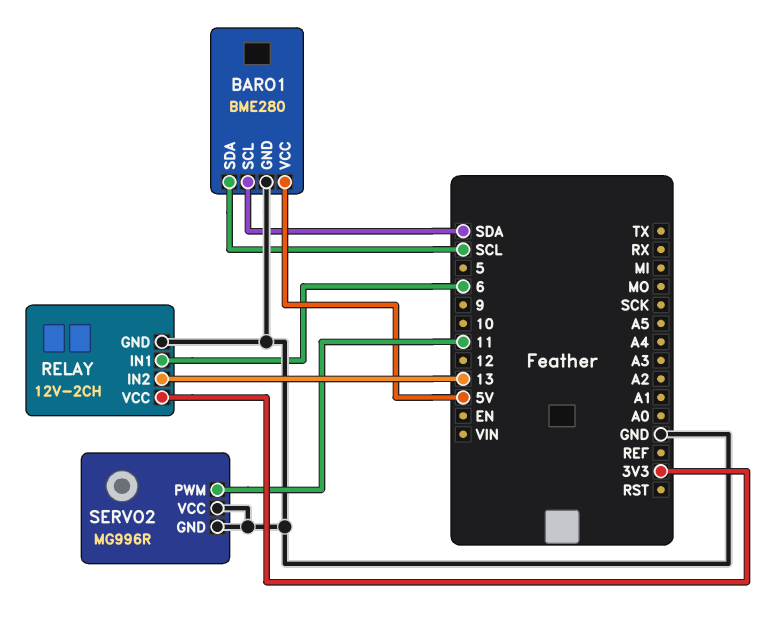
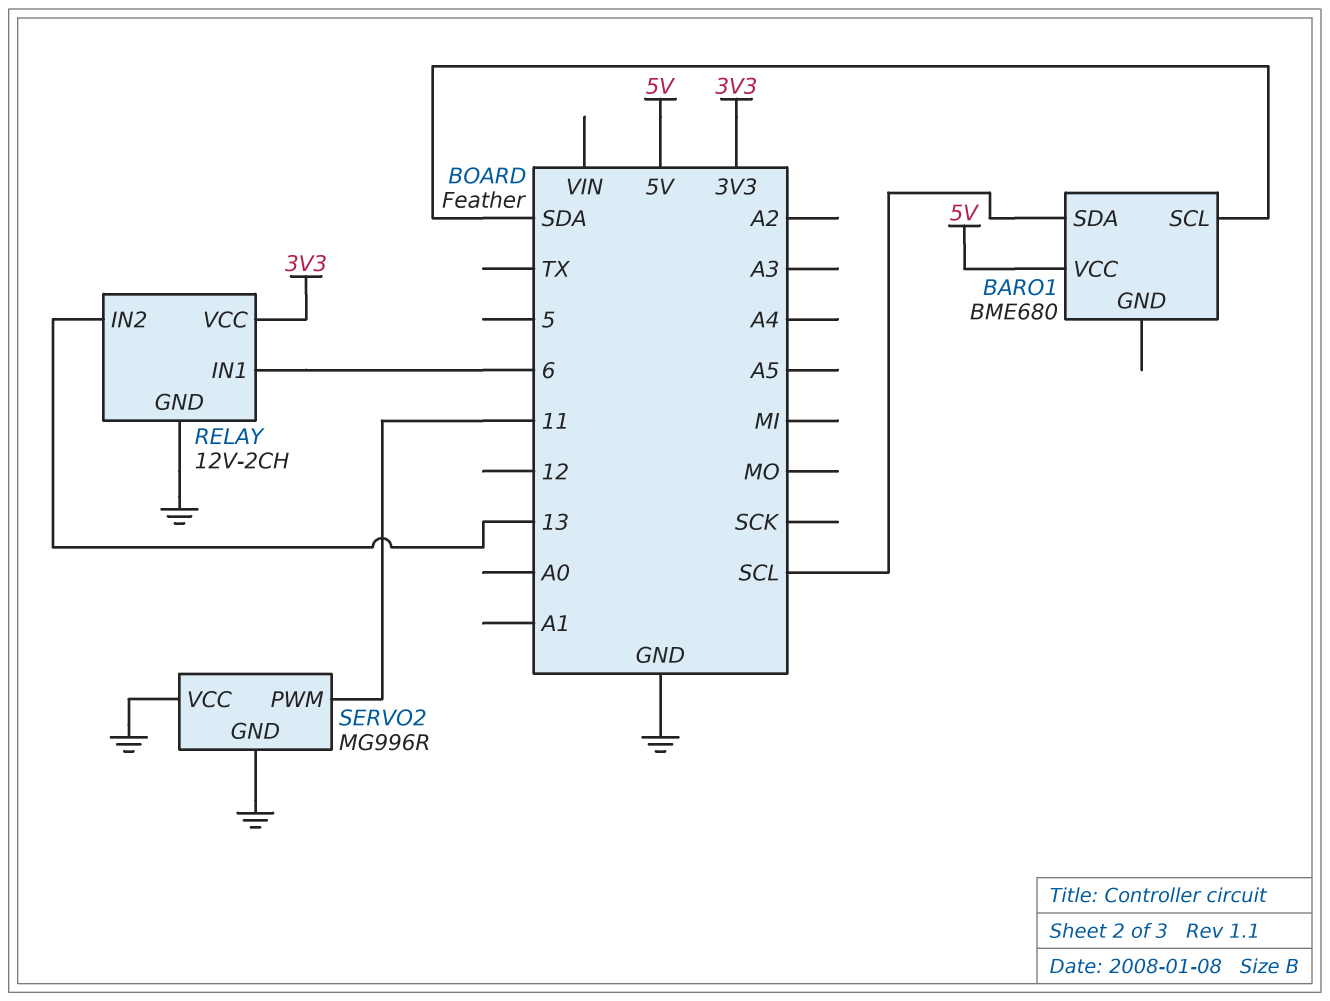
BARO1: BME280 -> BME680
BARO1 pin GND: GND -> none

